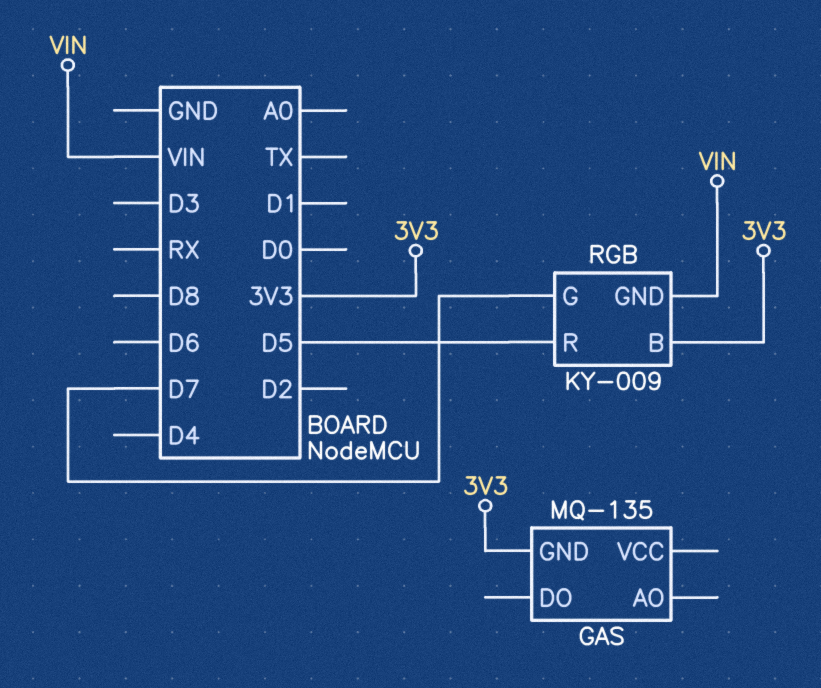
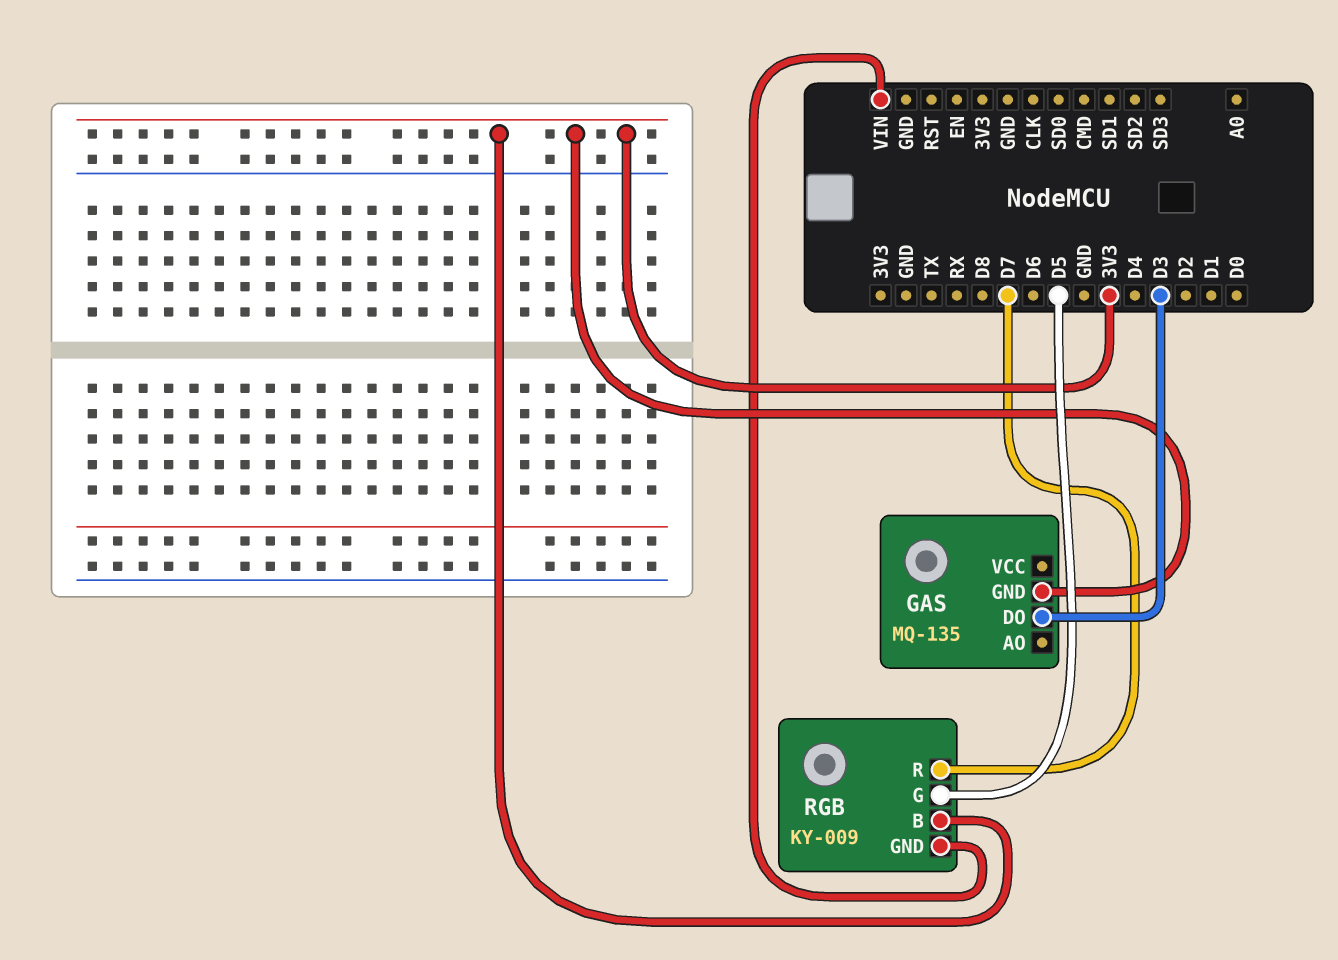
GAS pin DO: none -> D3
RGB pin G: D7 -> D5
RGB pin R: D5 -> D7

